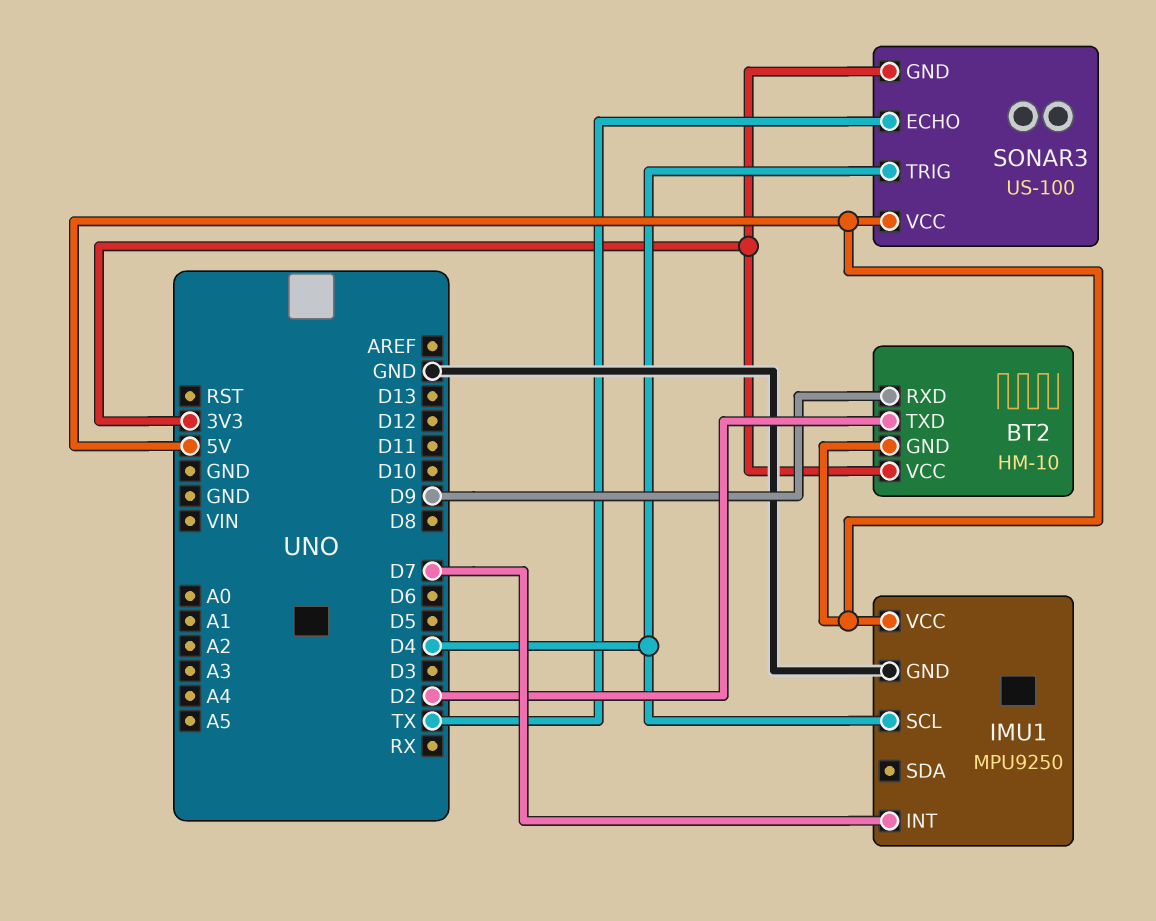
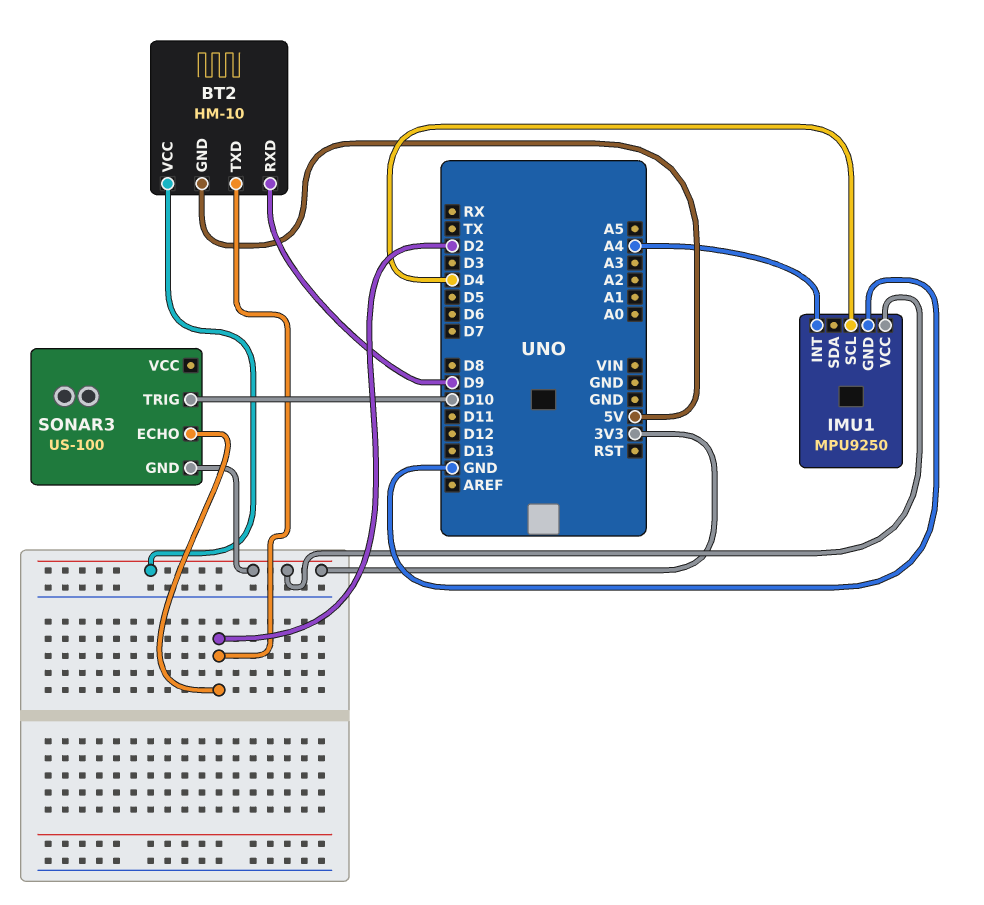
IMU1 pin INT: D7 -> A4
IMU1 pin VCC: 5V -> 3V3
SONAR3 pin ECHO: TX -> D2
SONAR3 pin TRIG: D4 -> D10
SONAR3 pin VCC: 5V -> none

